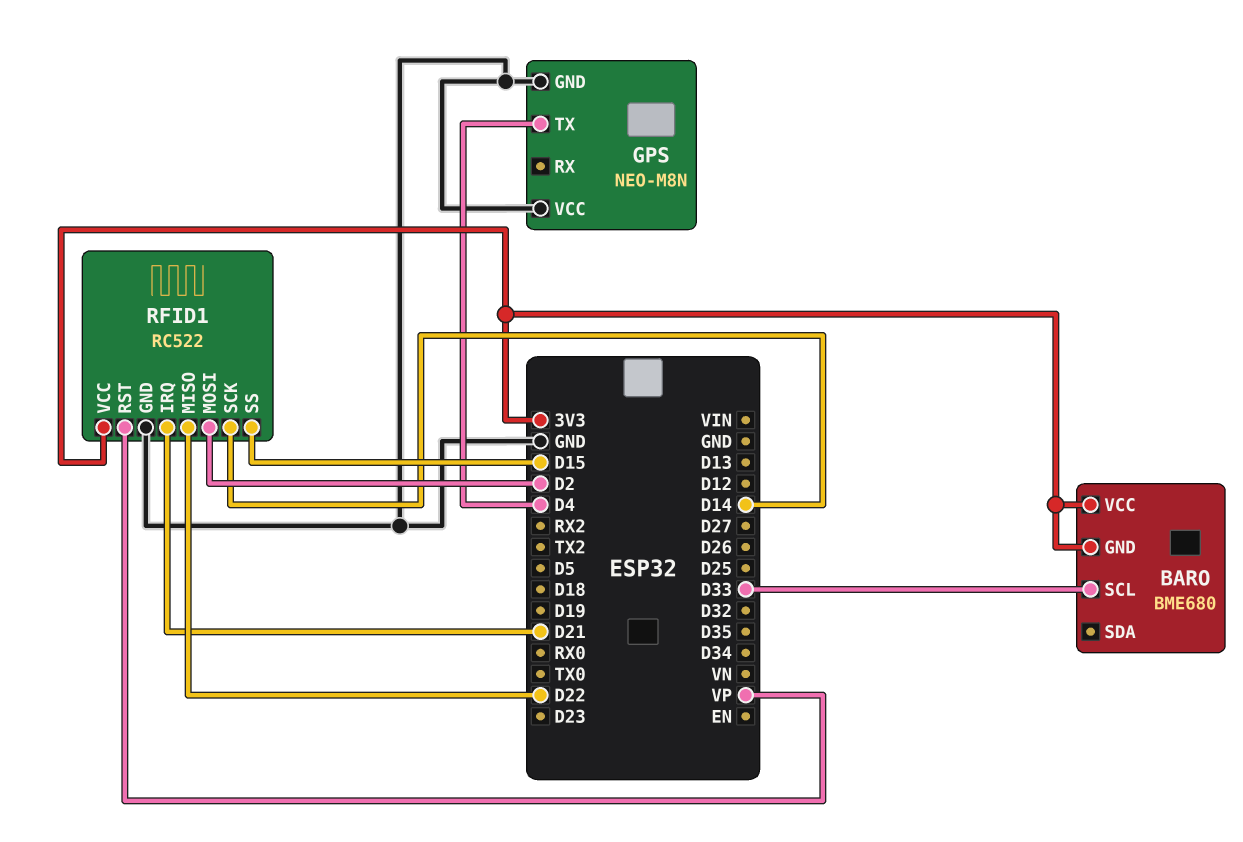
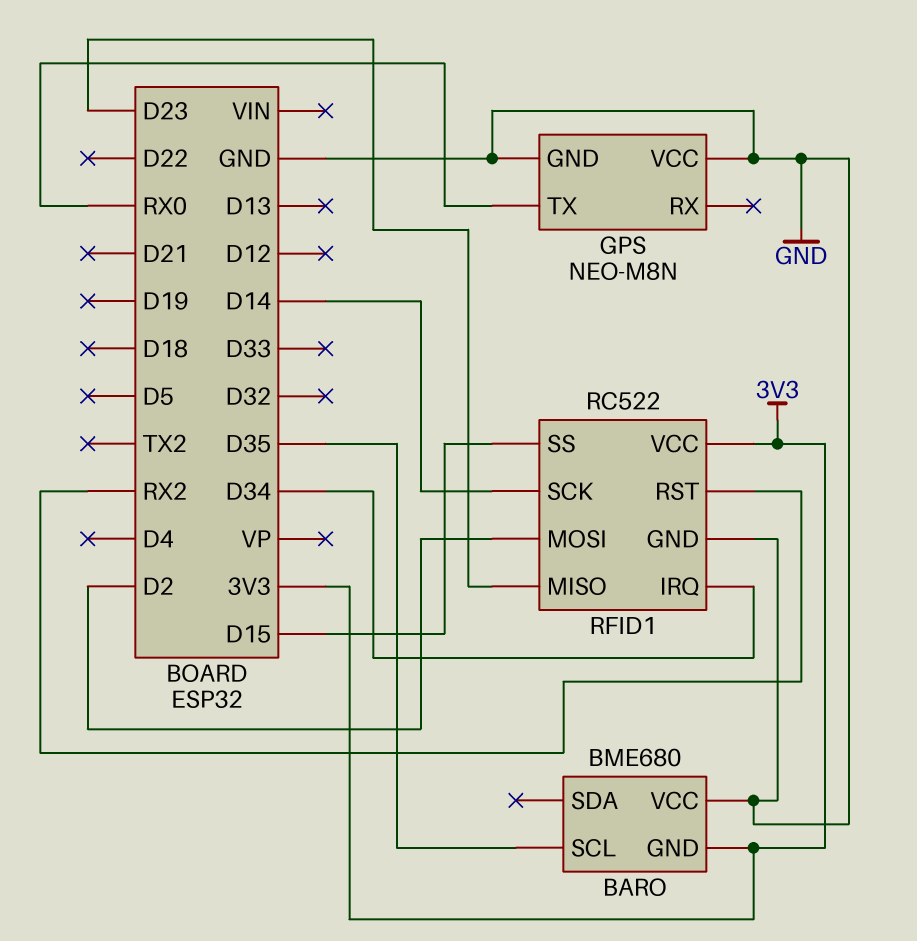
BARO pin SCL: D33 -> D35
BARO pin VCC: 3V3 -> GND
GPS pin TX: D4 -> RX0
RFID1 pin IRQ: D21 -> D34
RFID1 pin MISO: D22 -> D23
RFID1 pin RST: VP -> RX2

